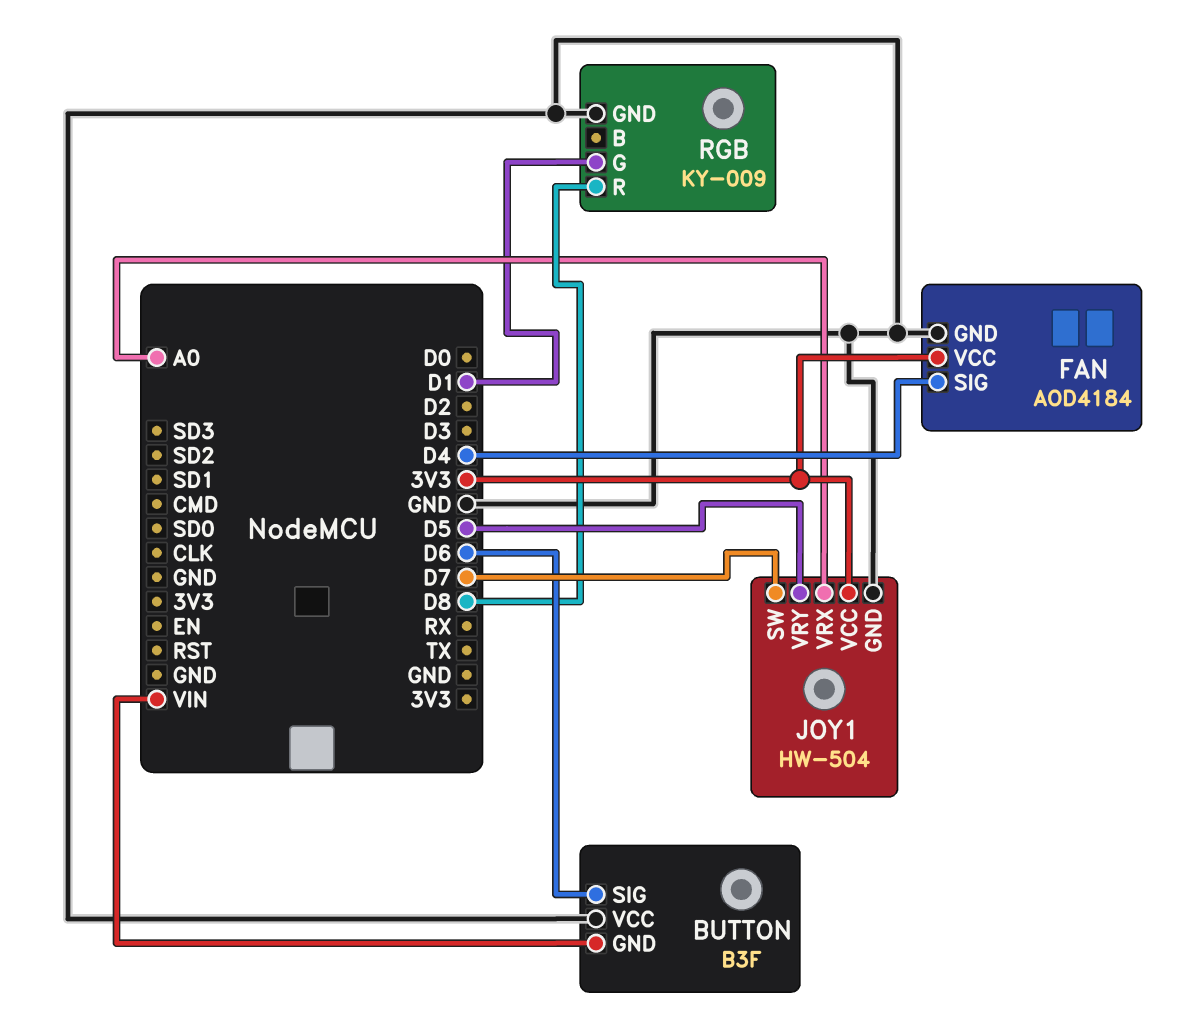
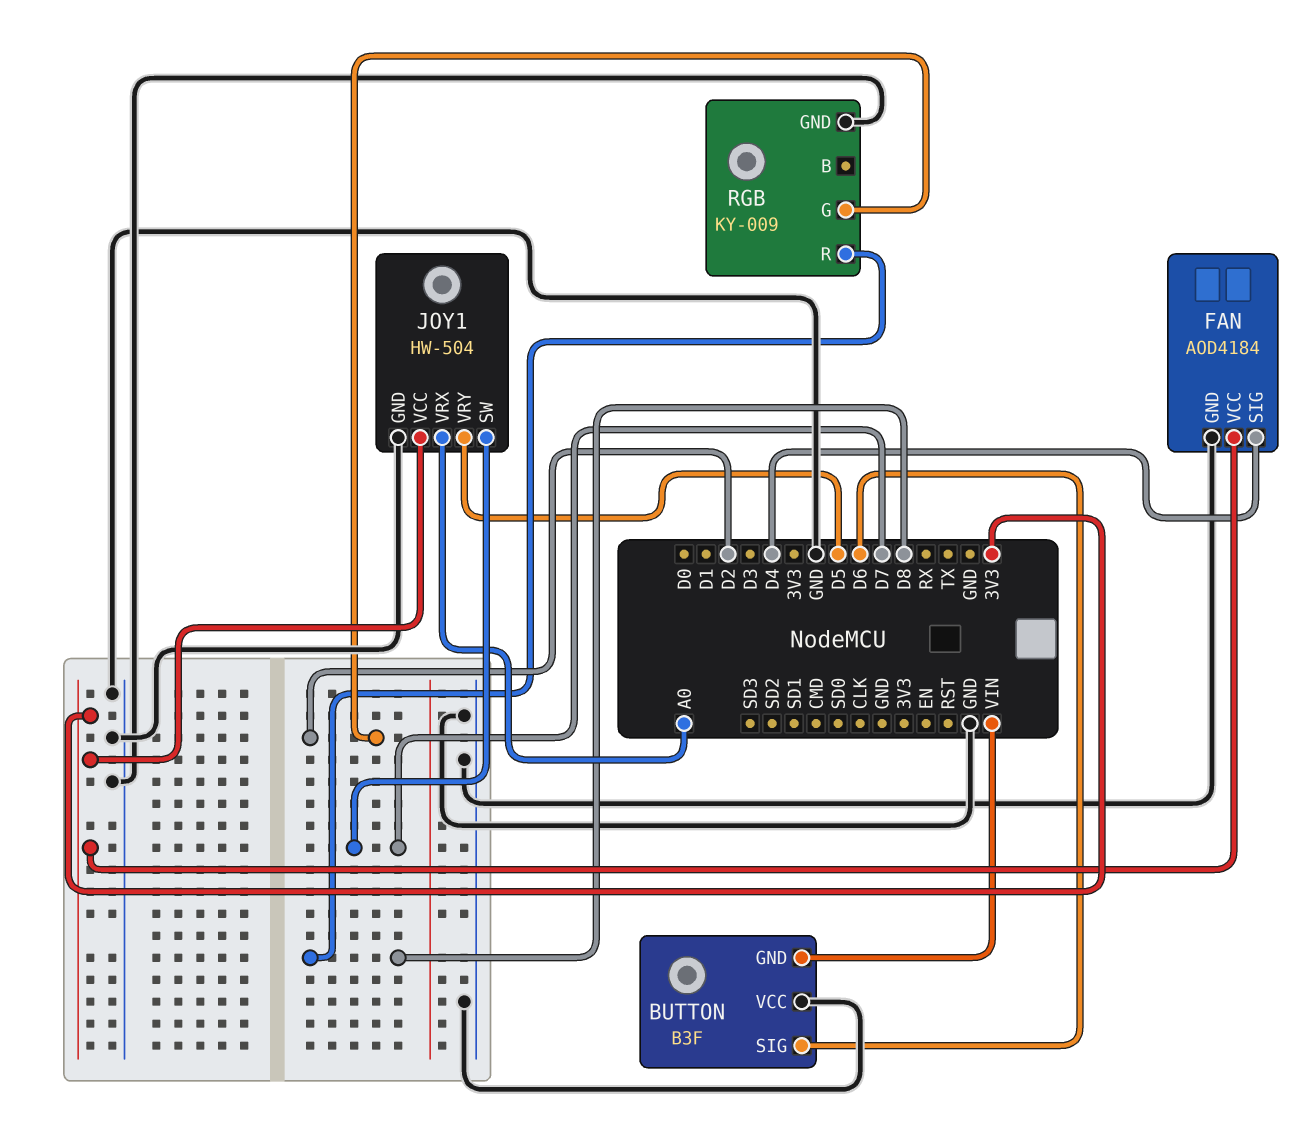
RGB pin G: D1 -> D2

